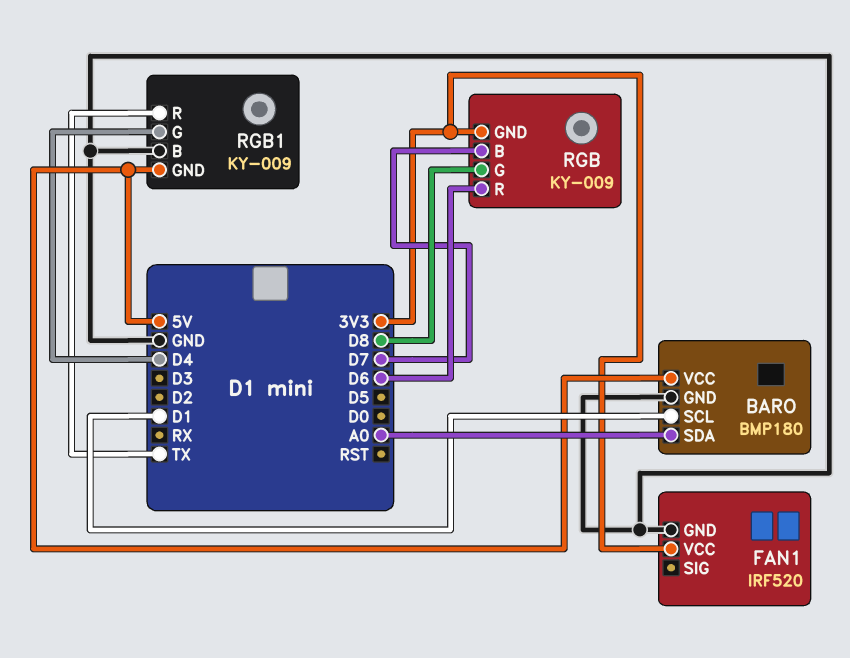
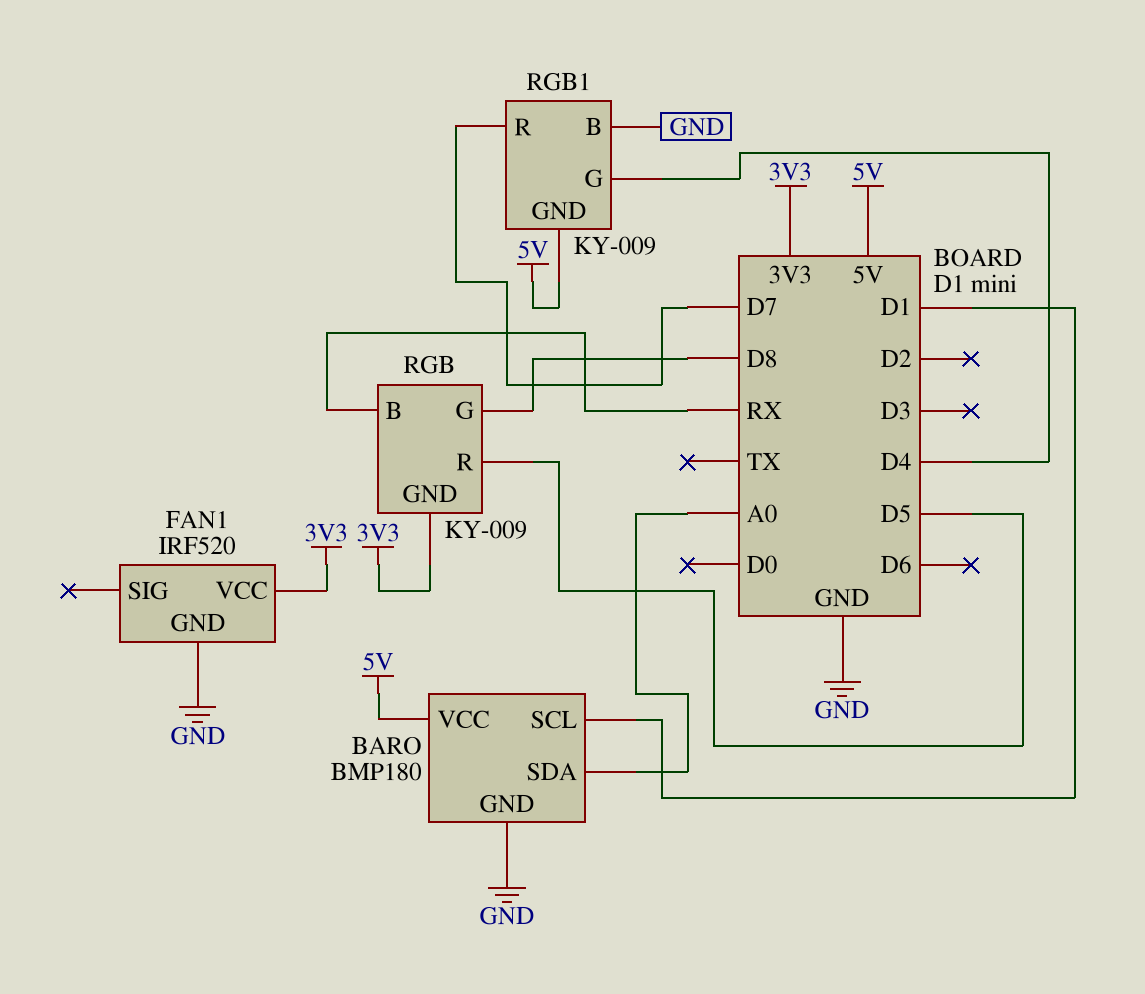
RGB pin B: D7 -> RX
RGB pin R: D6 -> D5
RGB1 pin R: TX -> D7

